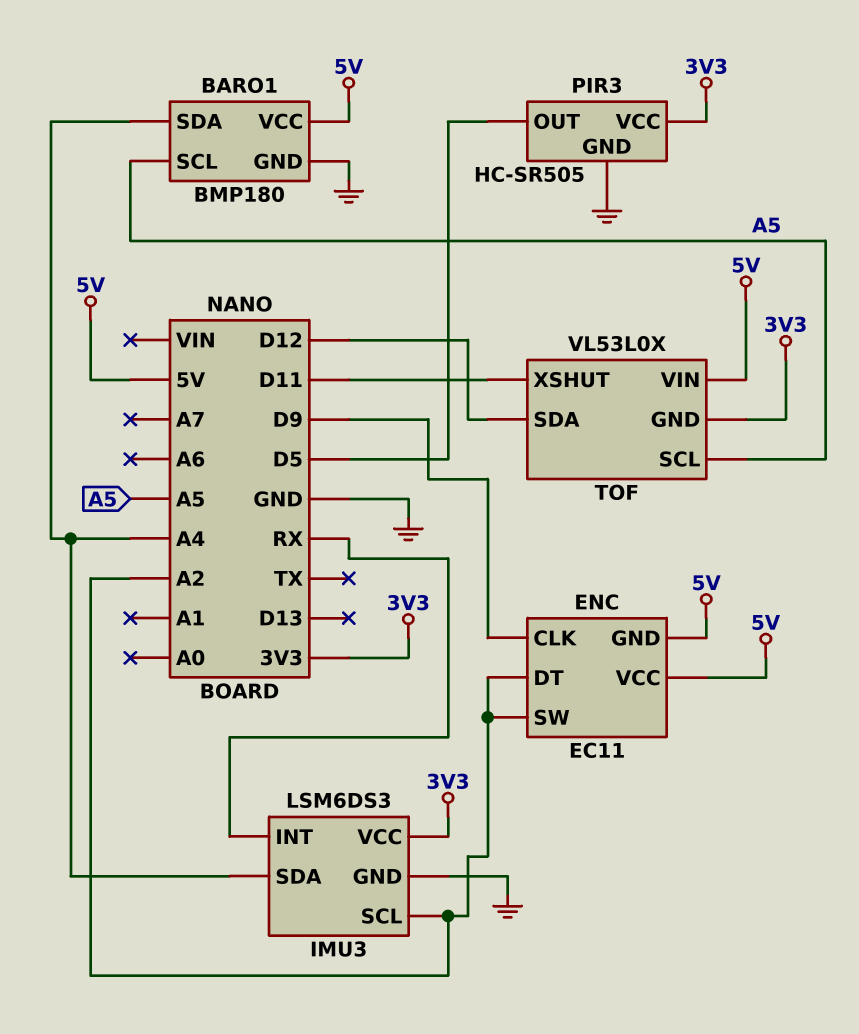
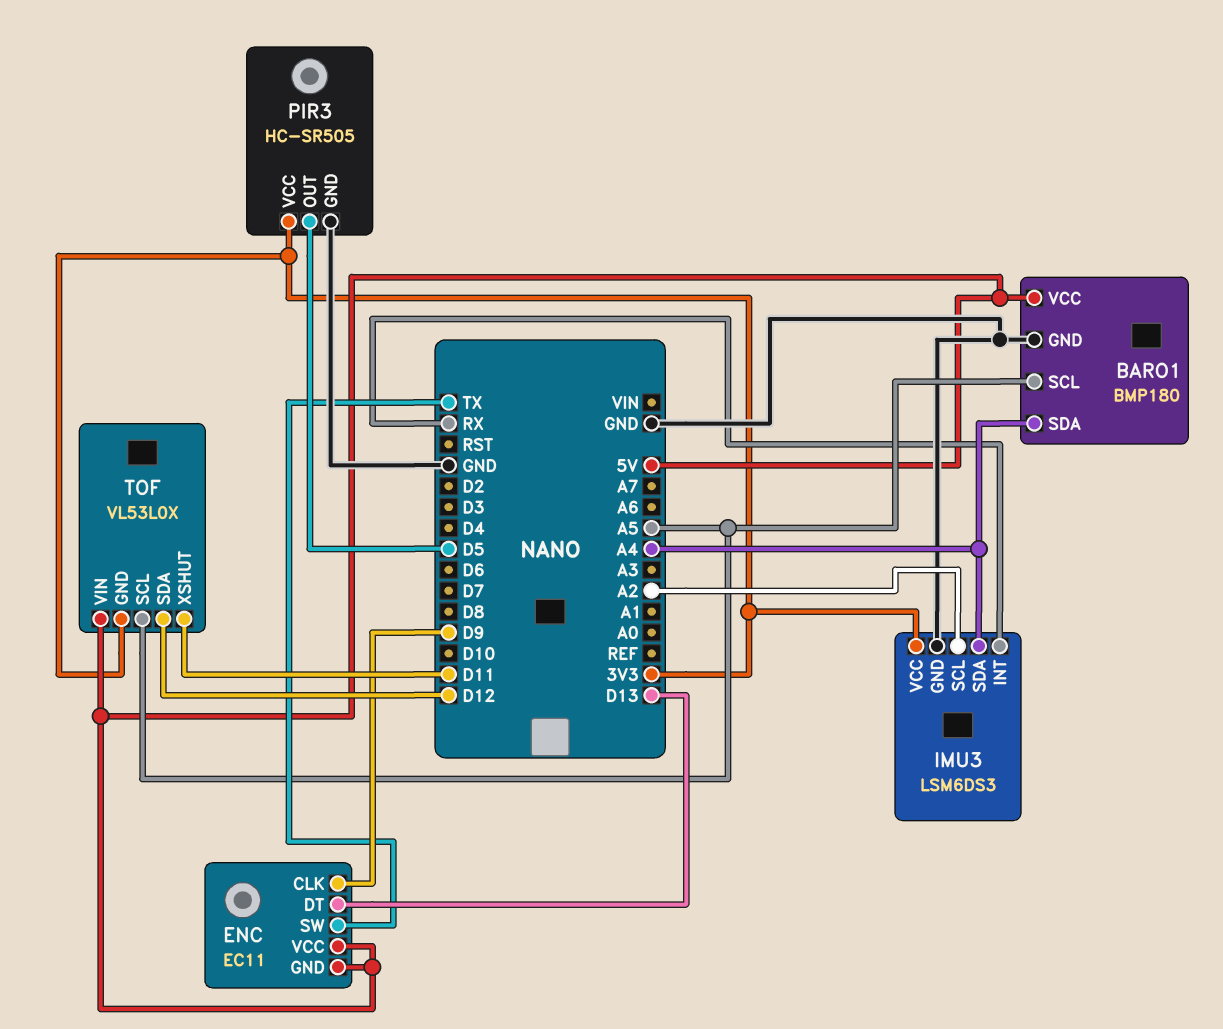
ENC pin DT: A2 -> D13
ENC pin SW: A2 -> TX

